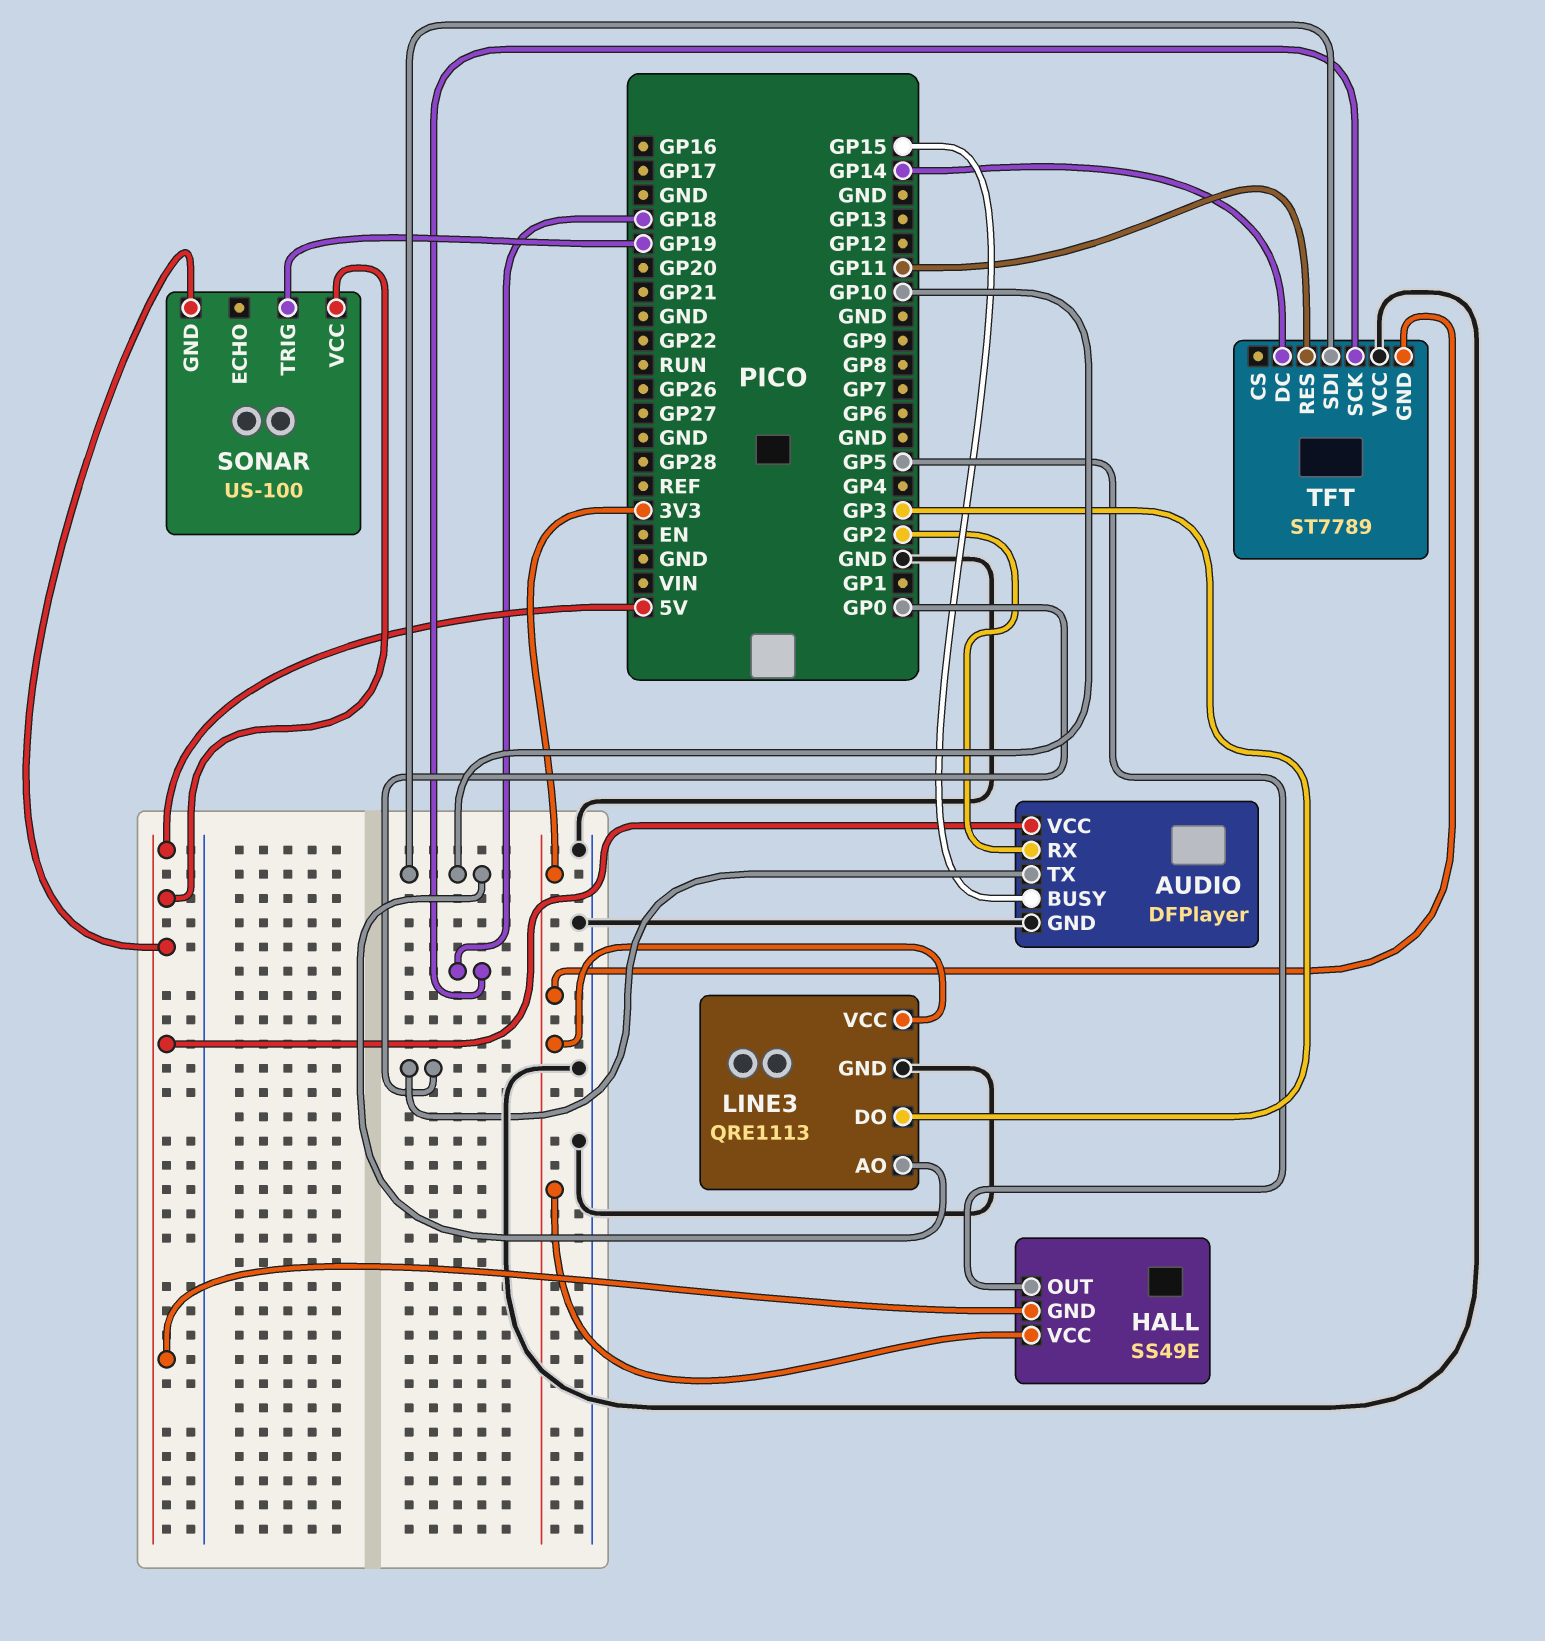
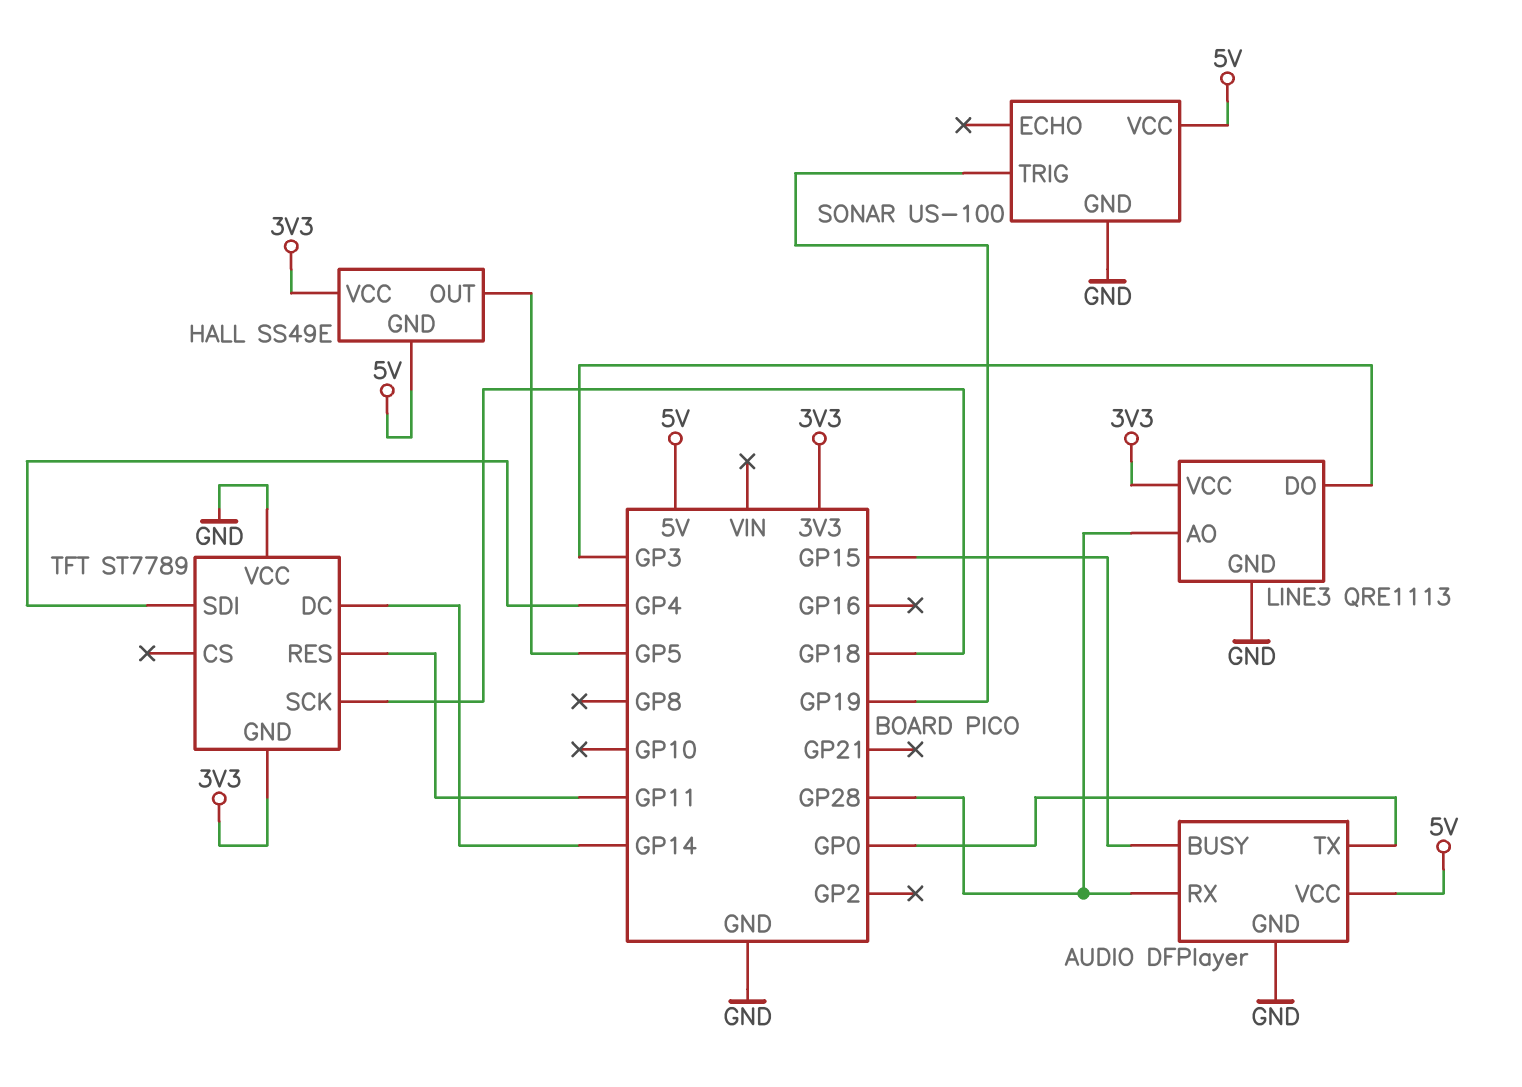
AUDIO pin RX: GP2 -> GP28
LINE3 pin AO: GP10 -> GP28
SONAR pin GND: 5V -> GND
TFT pin SDI: GP10 -> GP4

